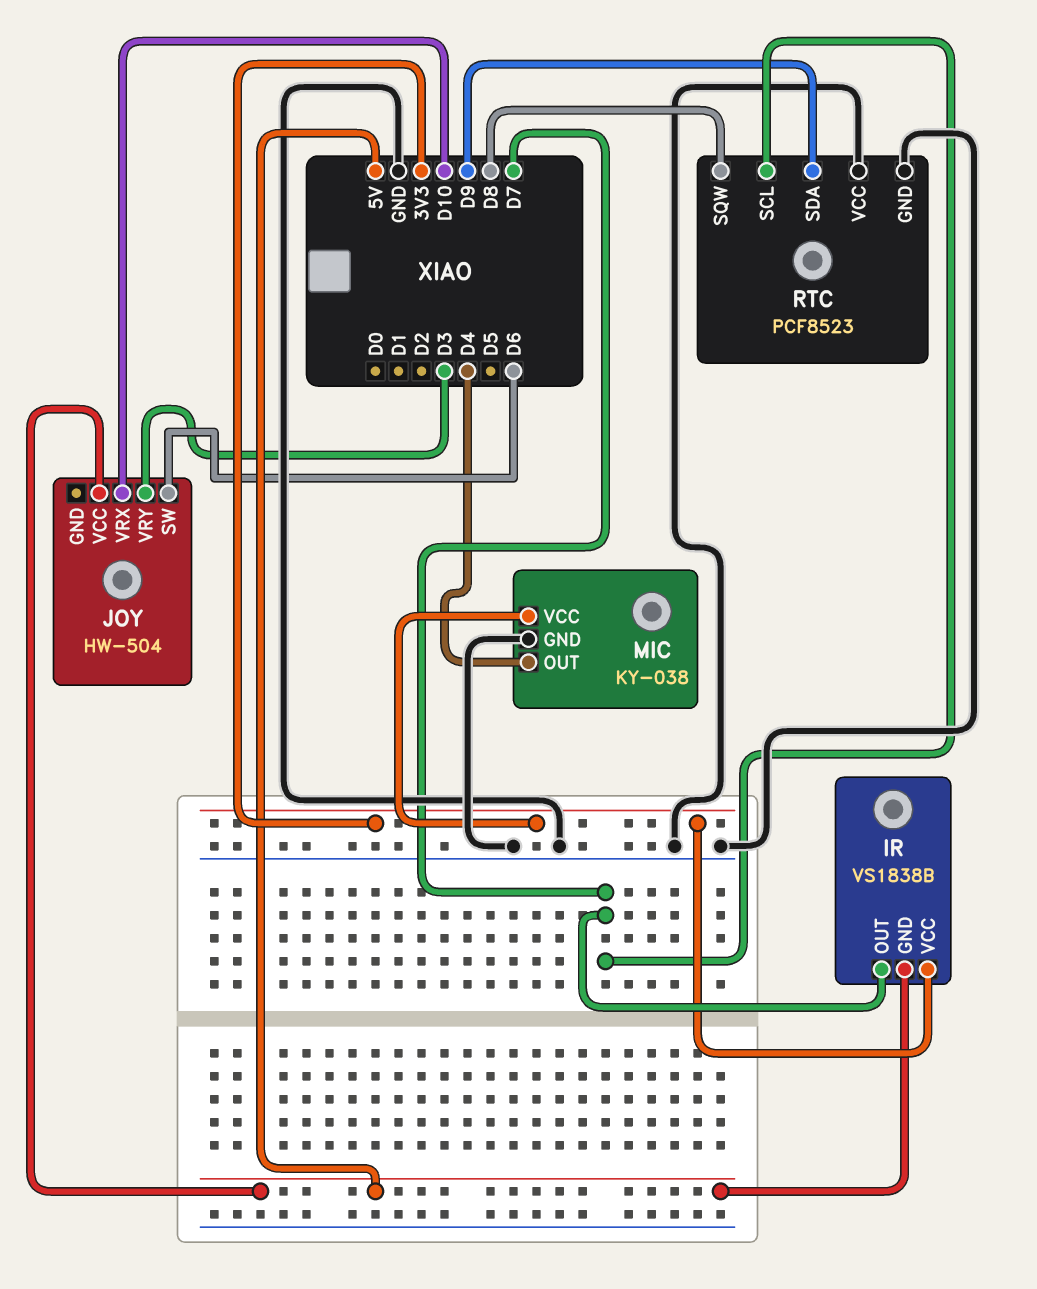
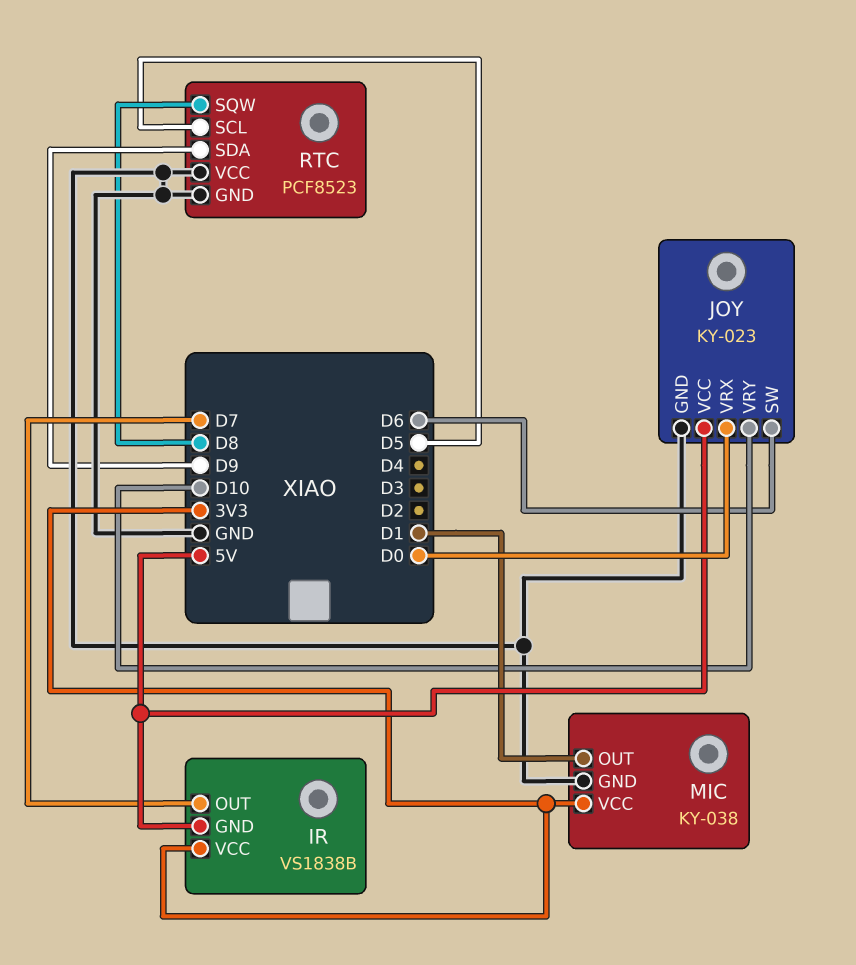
JOY: HW-504 -> KY-023
JOY pin GND: none -> GND
JOY pin VRX: D10 -> D0
JOY pin VRY: D3 -> D10
MIC pin OUT: D4 -> D1
RTC pin SCL: D7 -> D5

